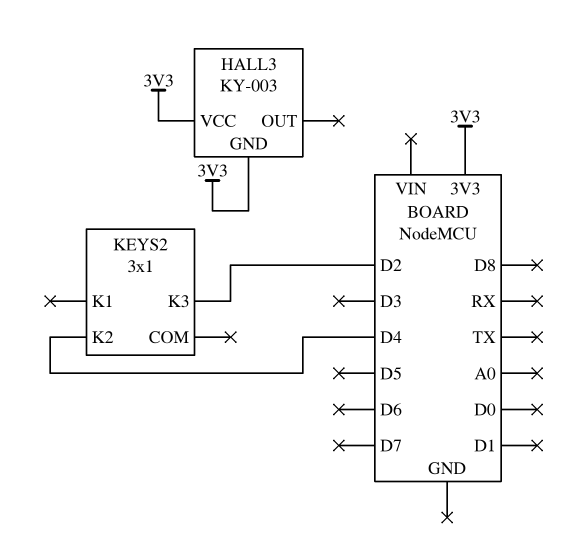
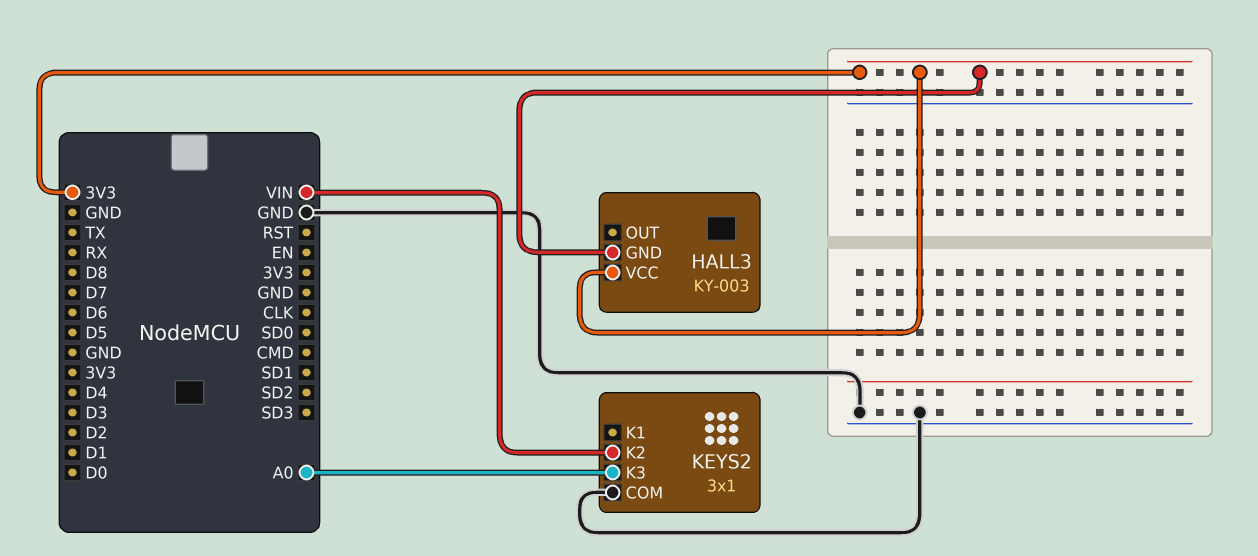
KEYS2 pin COM: none -> GND
KEYS2 pin K2: D4 -> VIN
KEYS2 pin K3: D2 -> A0

